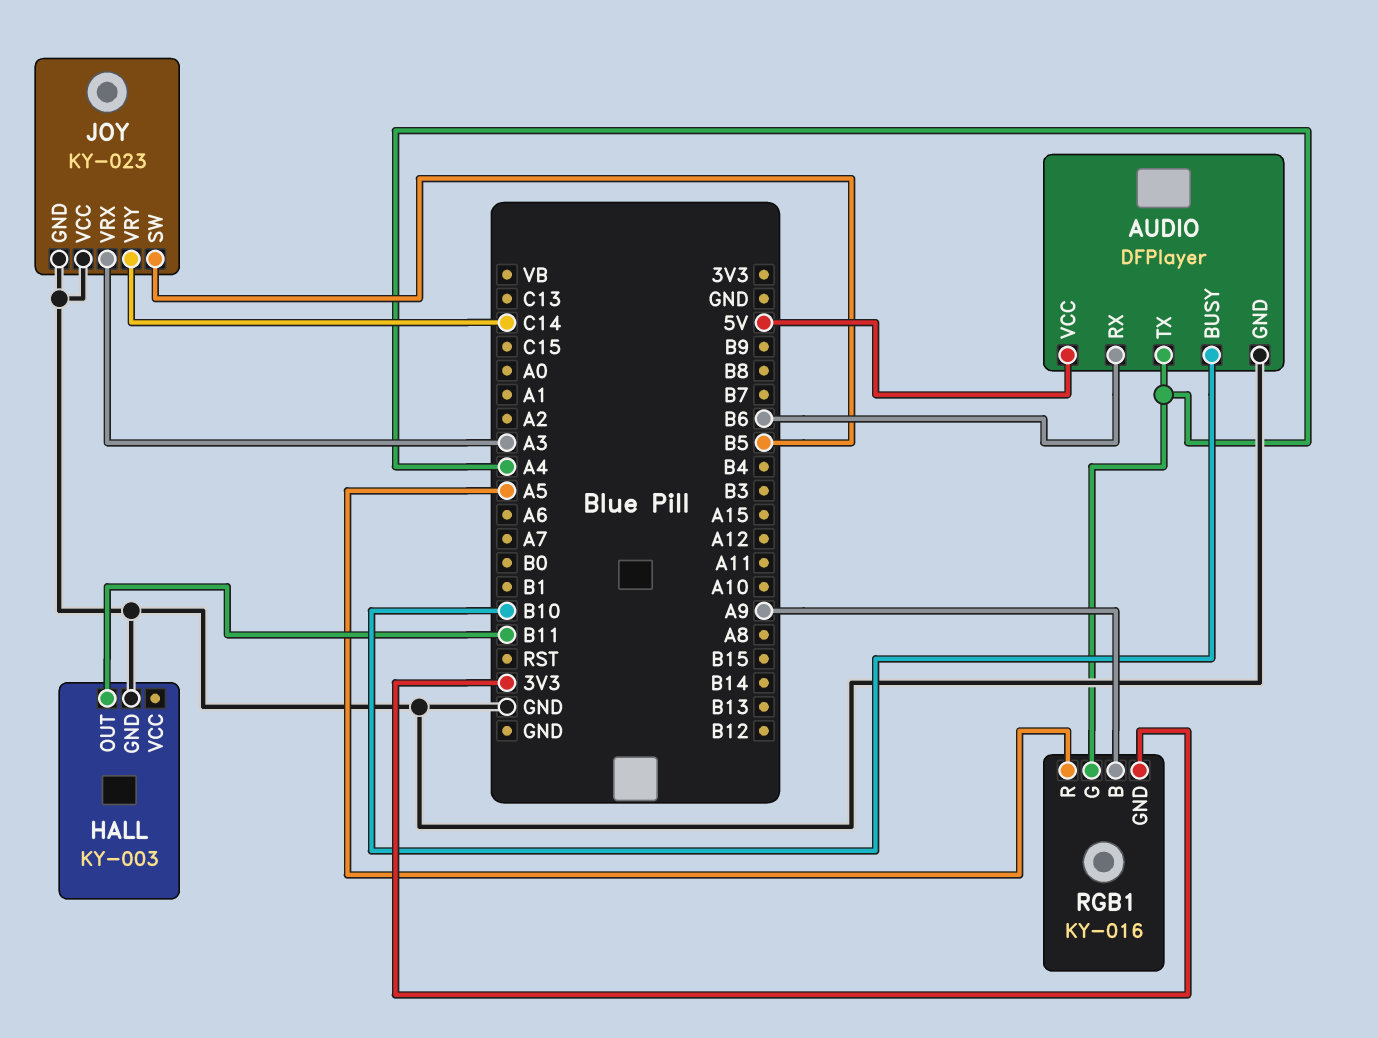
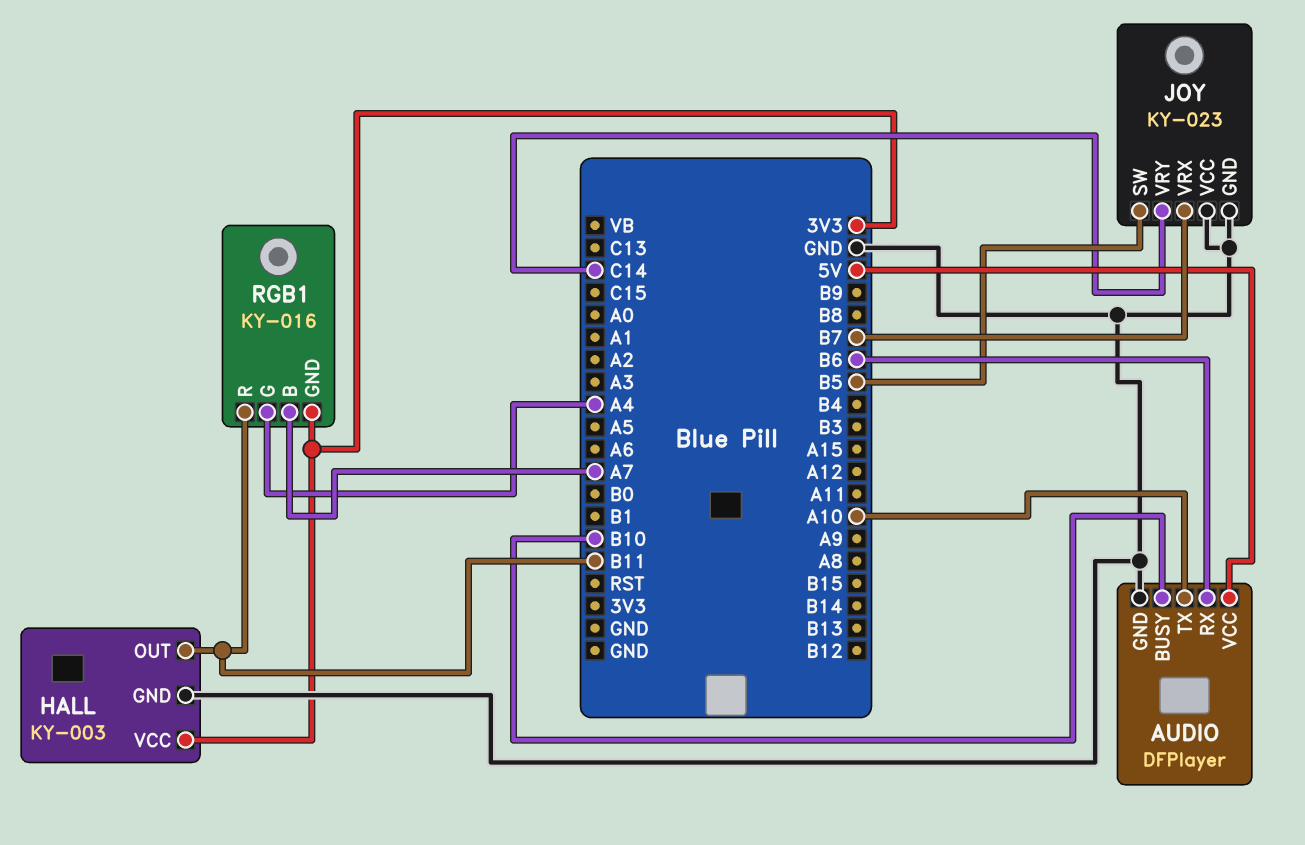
AUDIO pin TX: A4 -> A10
HALL pin VCC: none -> 3V3
JOY pin VRX: A3 -> B7
RGB1 pin B: A9 -> A7
RGB1 pin R: A5 -> B11

